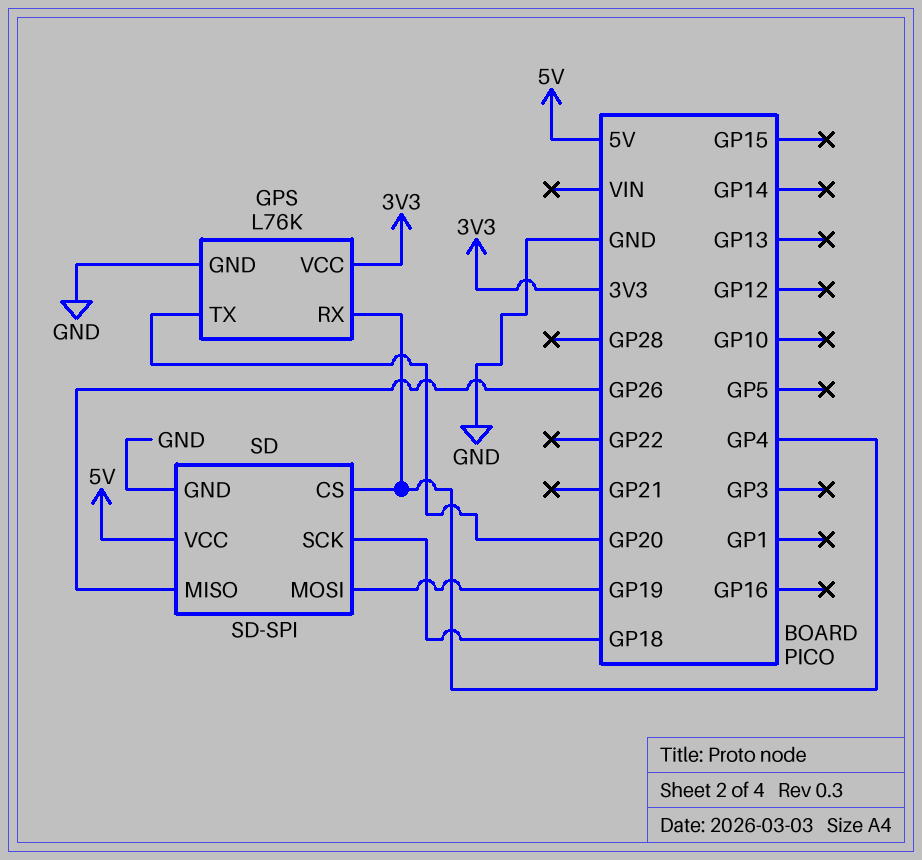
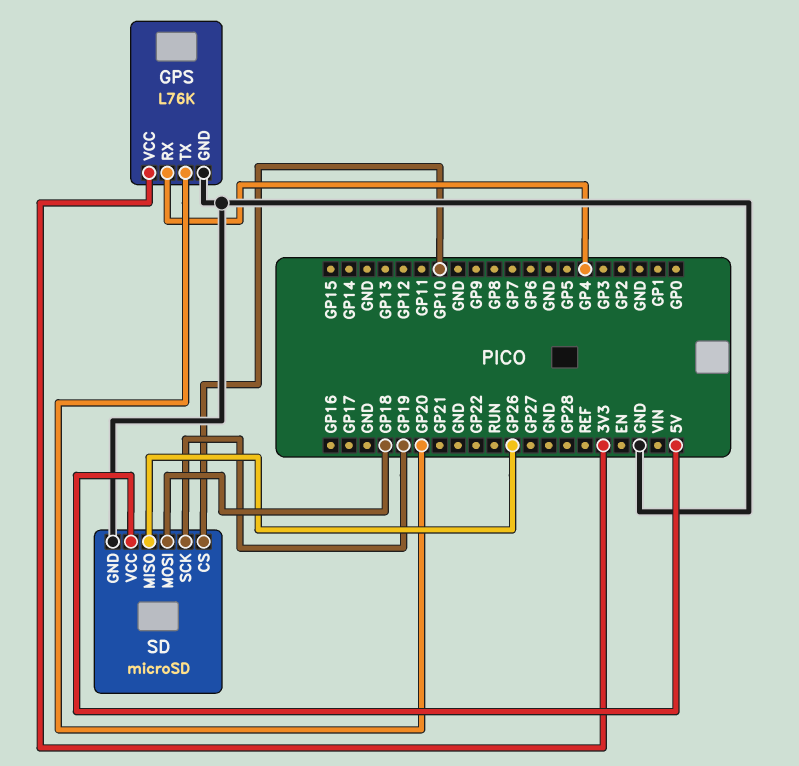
SD: SD-SPI -> microSD
SD pin CS: GP4 -> GP10
SD pin MOSI: GP19 -> GP18
SD pin SCK: GP18 -> GP19

